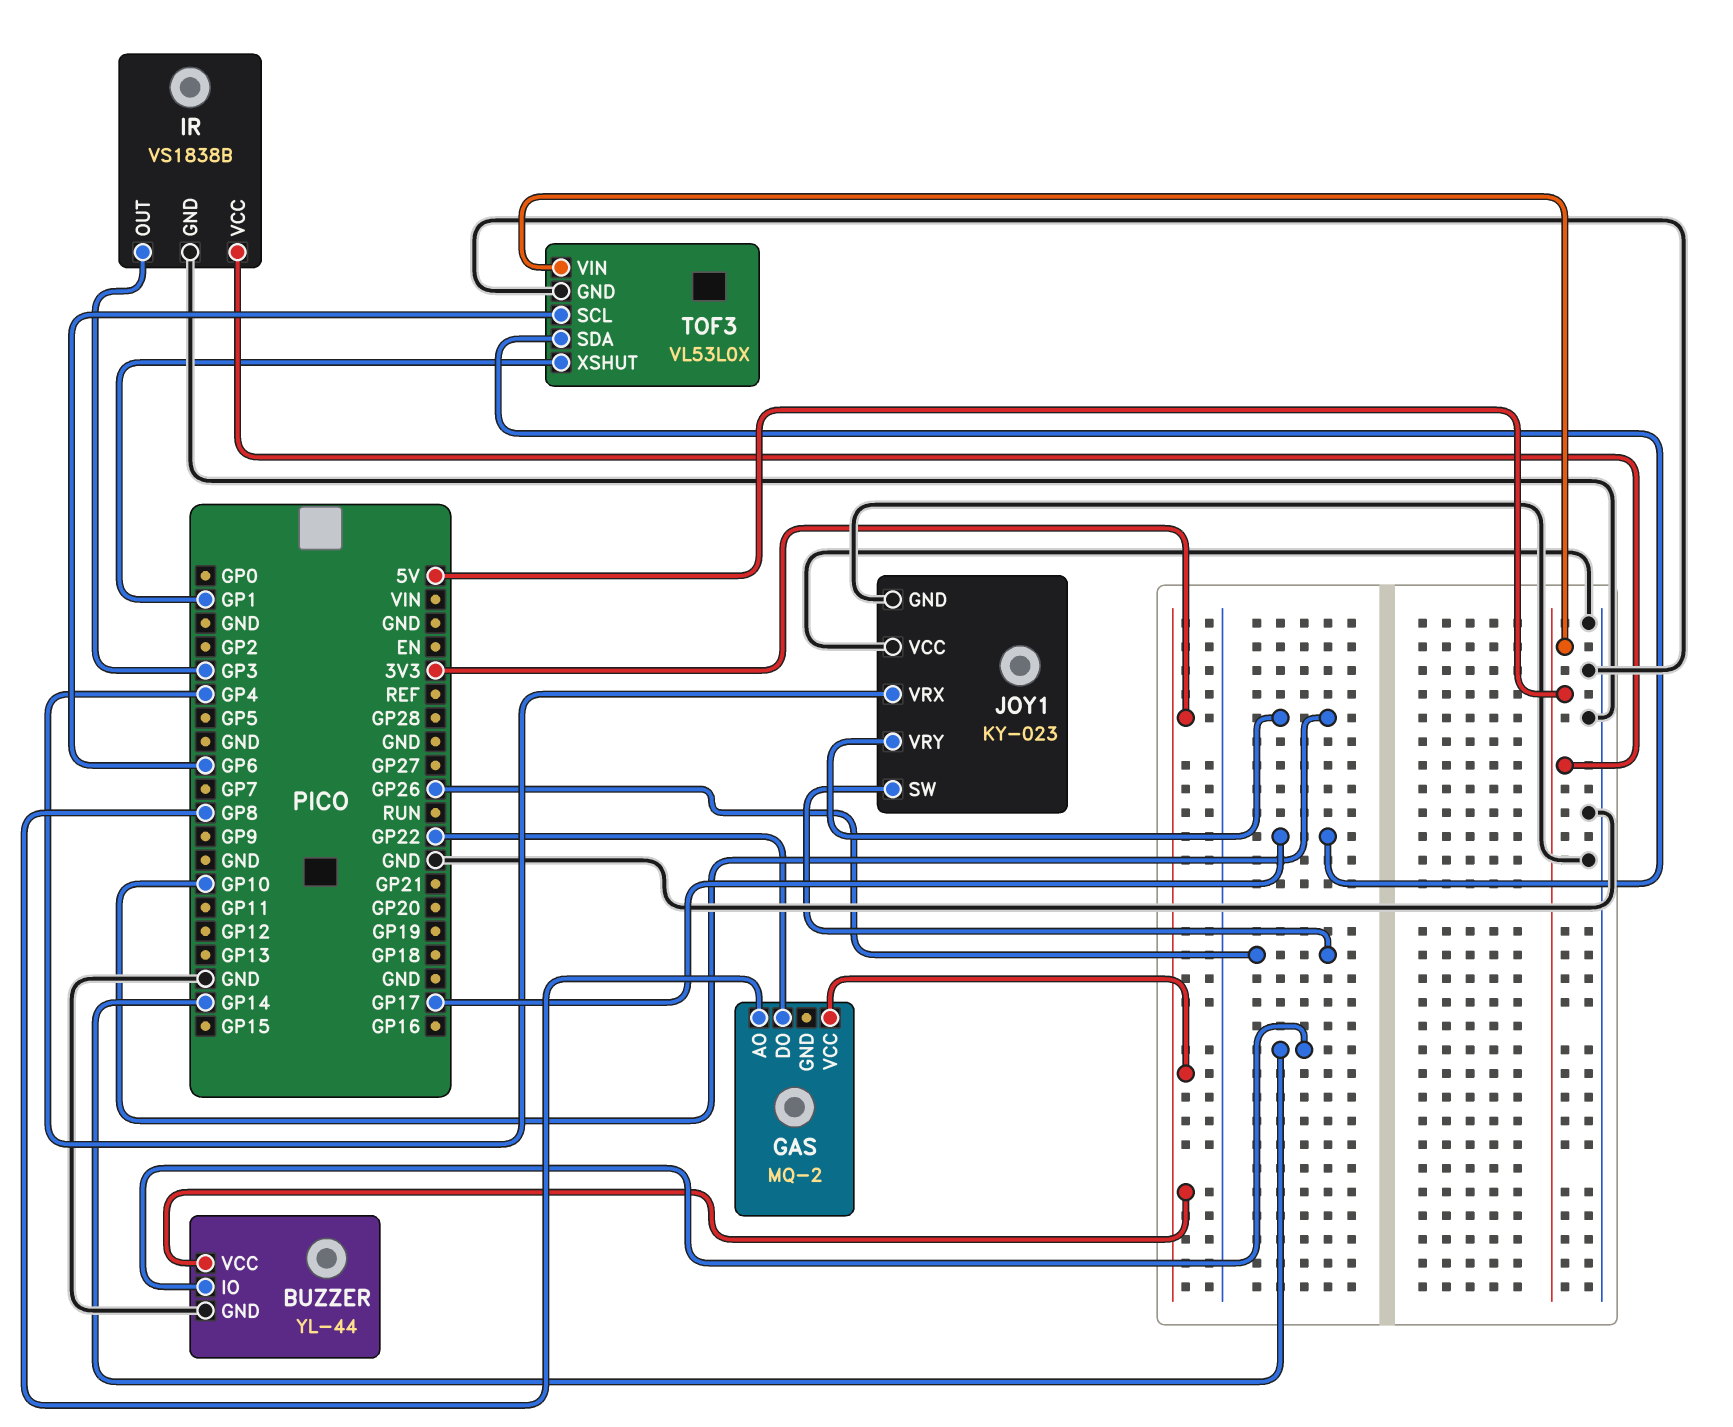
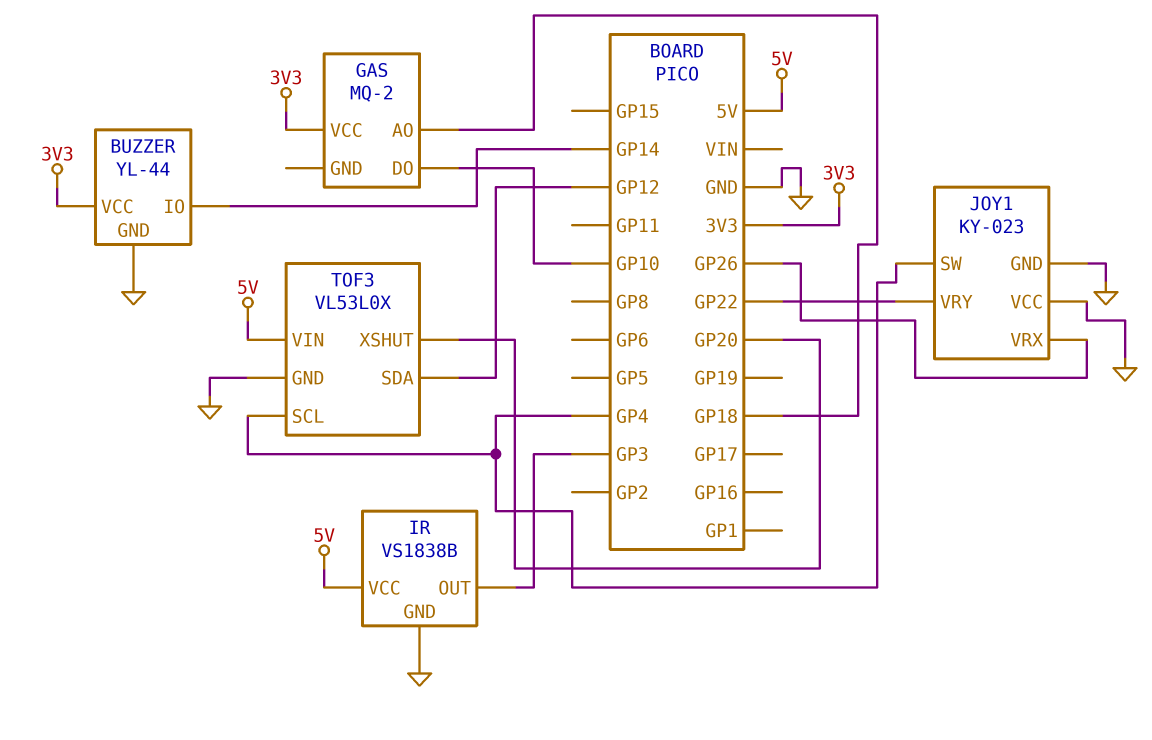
GAS pin AO: GP8 -> GP18
GAS pin DO: GP22 -> GP10
JOY1 pin SW: GP26 -> GP4
JOY1 pin VRX: GP4 -> GP26
JOY1 pin VRY: GP10 -> GP22
TOF3 pin SCL: GP6 -> GP4
TOF3 pin SDA: GP17 -> GP12
TOF3 pin XSHUT: GP1 -> GP20

